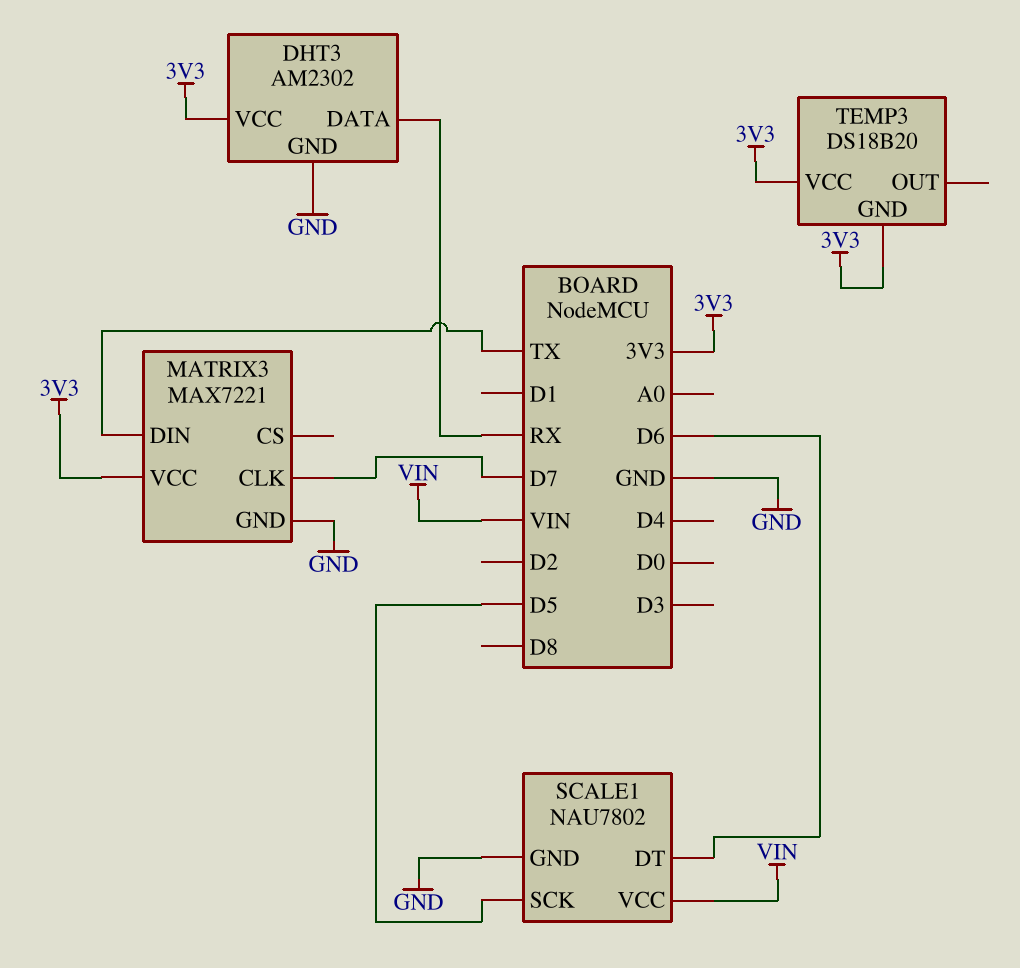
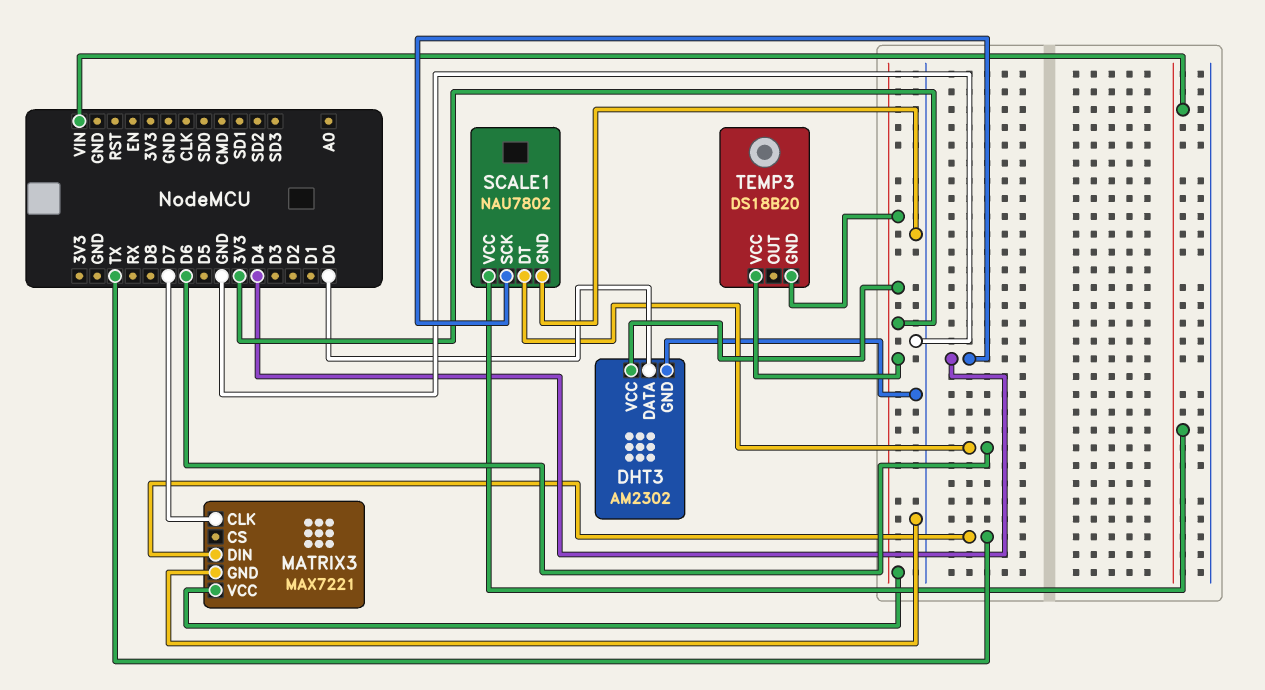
DHT3 pin DATA: RX -> D0
SCALE1 pin SCK: D5 -> D4

